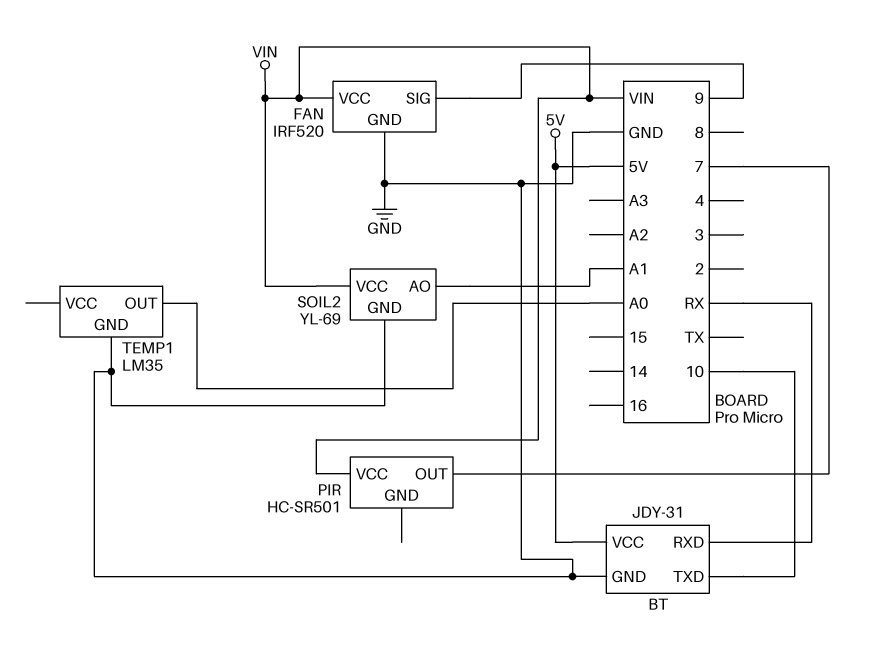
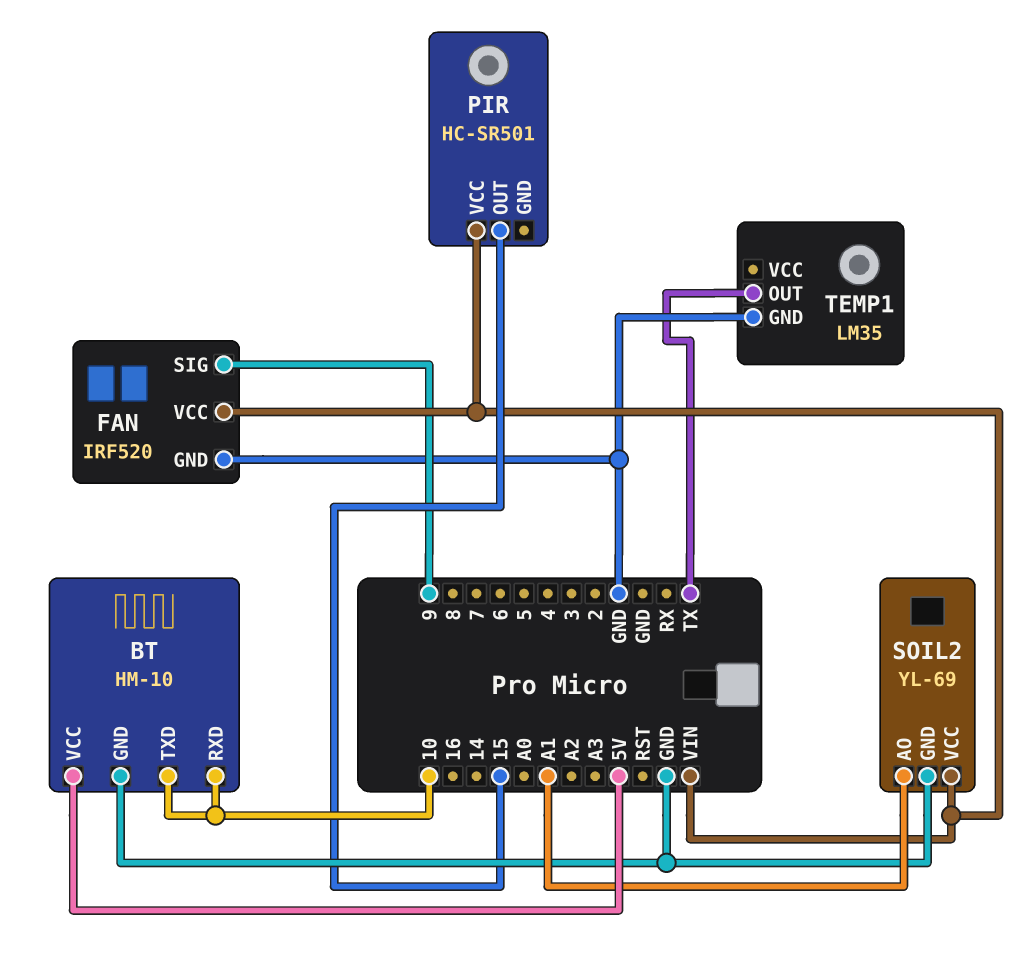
BT: JDY-31 -> HM-10
BT pin RXD: RX -> 10
PIR pin OUT: 7 -> 15
TEMP1 pin OUT: A0 -> TX

